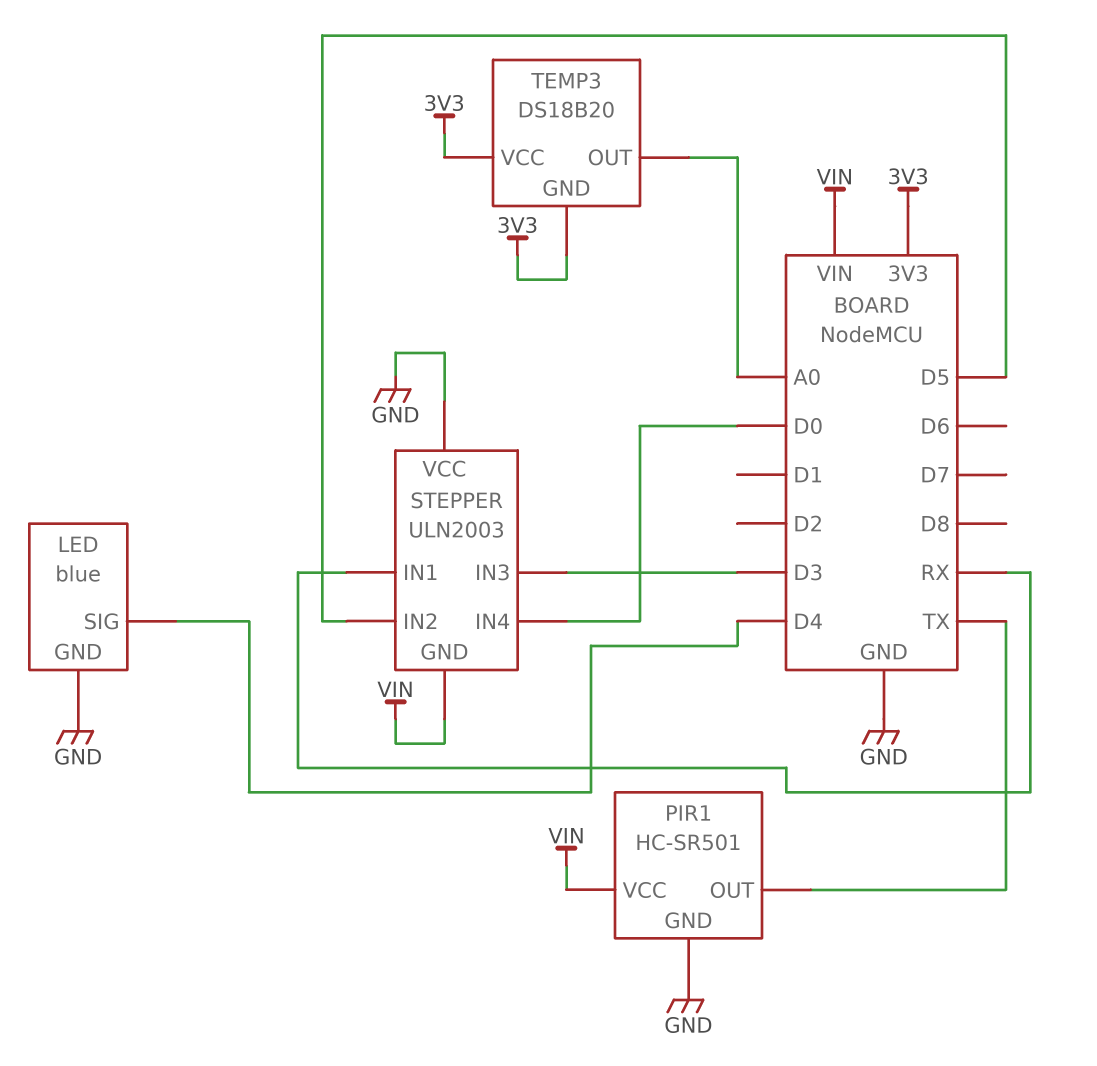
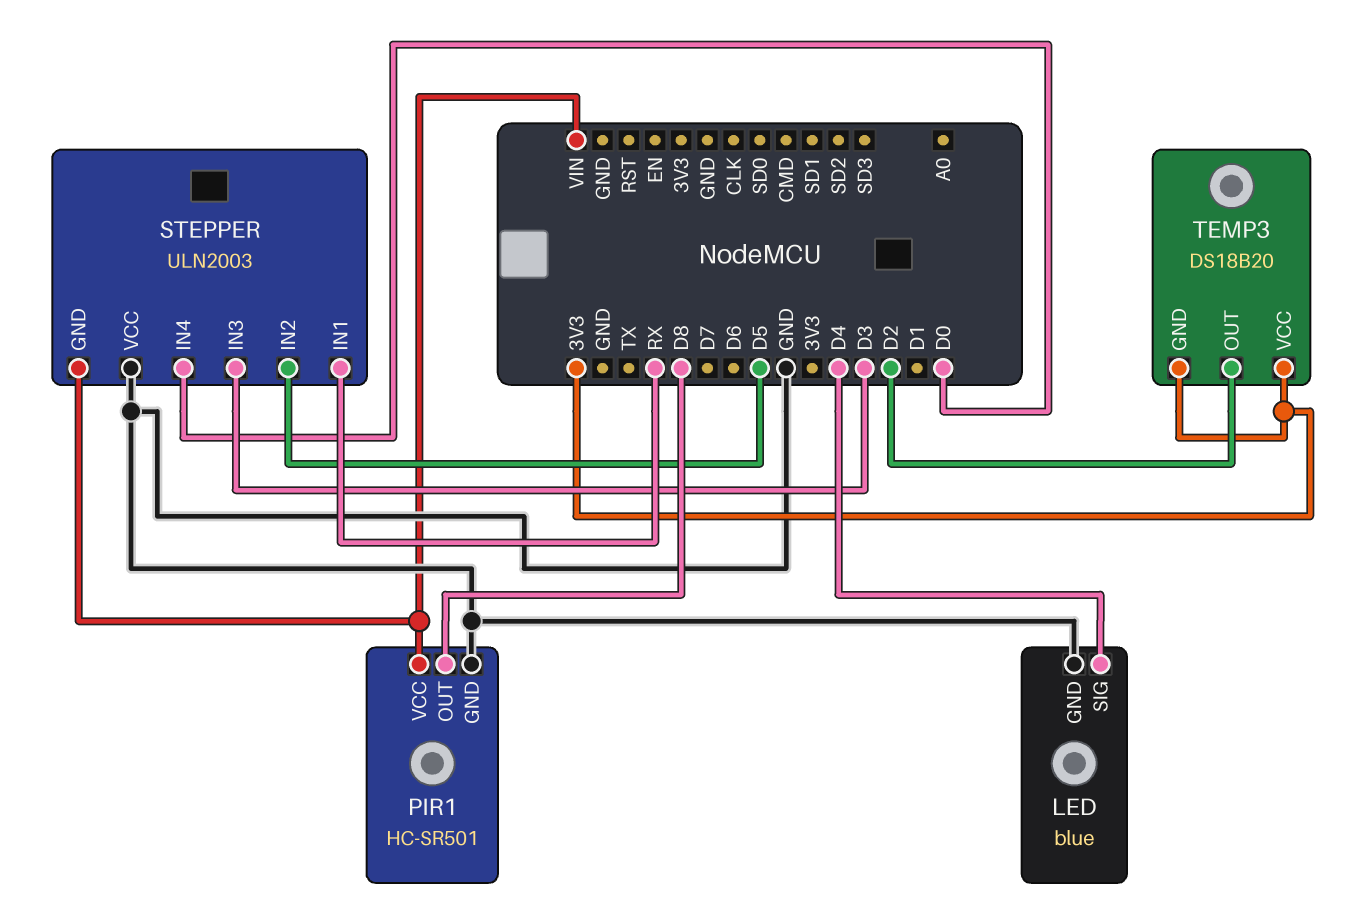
PIR1 pin OUT: TX -> D8
TEMP3 pin OUT: A0 -> D2

